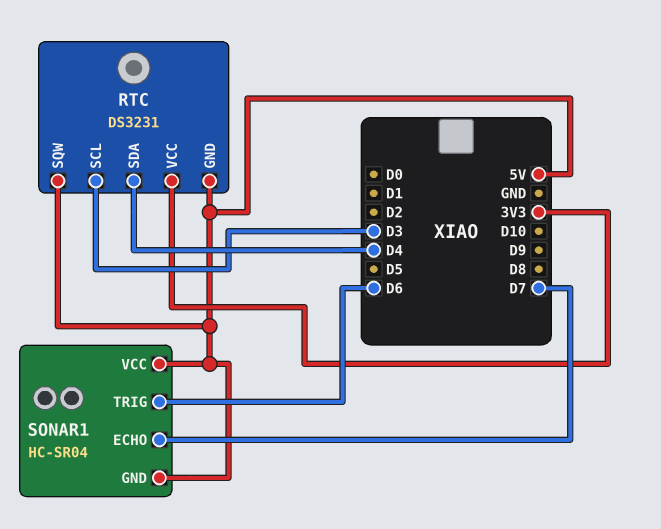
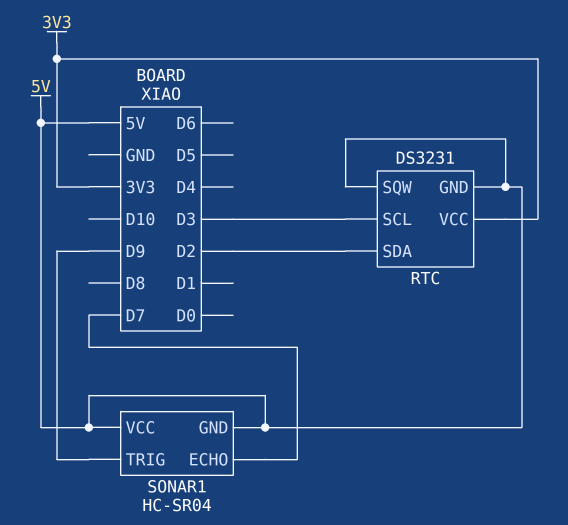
RTC pin SDA: D4 -> D2
SONAR1 pin TRIG: D6 -> D9

